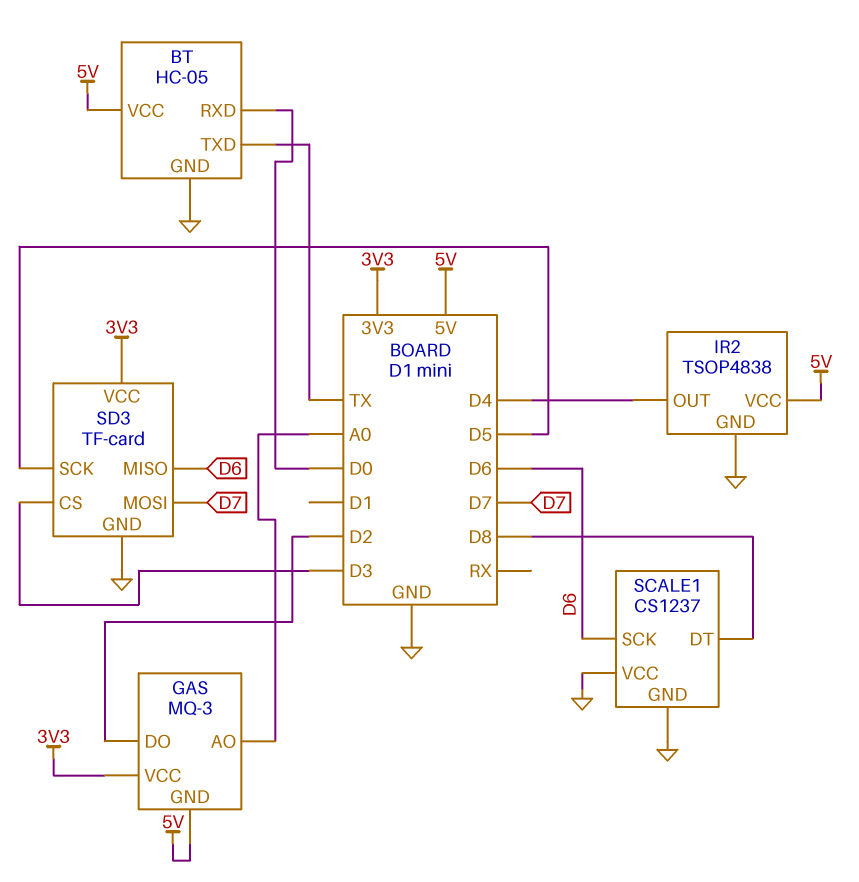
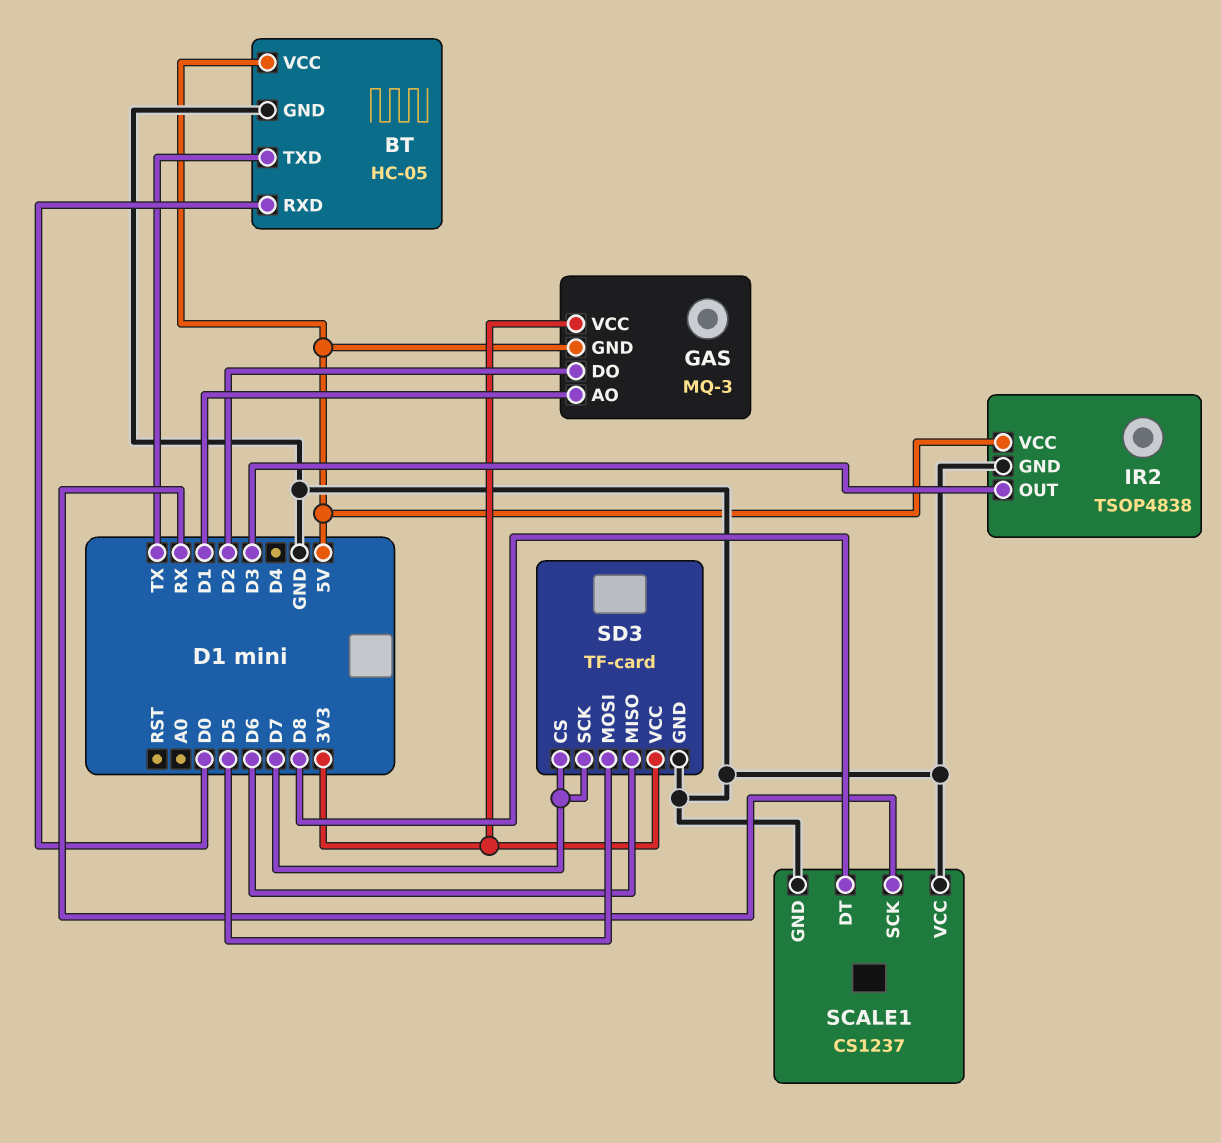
GAS pin AO: A0 -> D1
IR2 pin OUT: D4 -> D3
SCALE1 pin SCK: D6 -> RX
SD3 pin CS: D3 -> D7
SD3 pin MOSI: D7 -> D5
SD3 pin SCK: D5 -> D7

